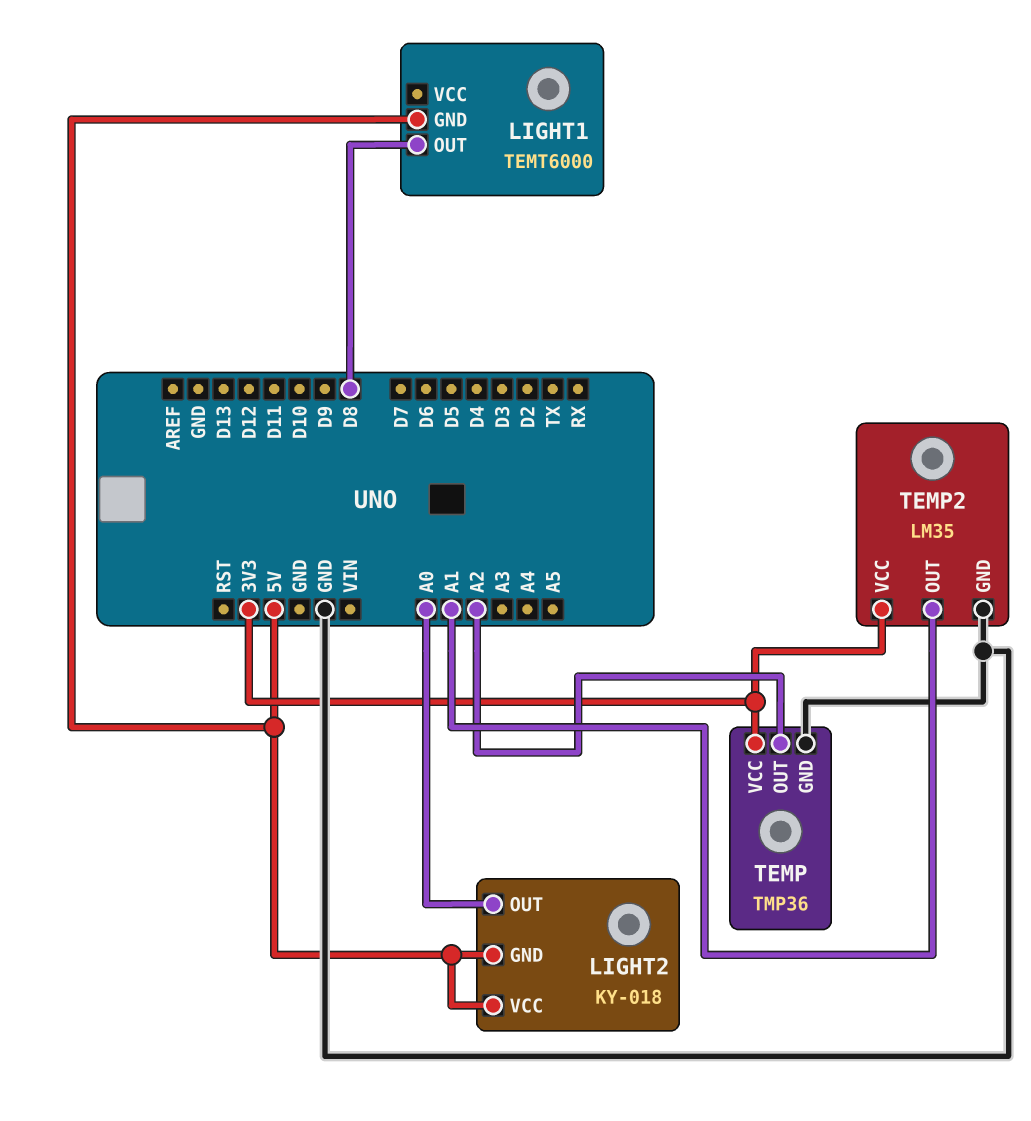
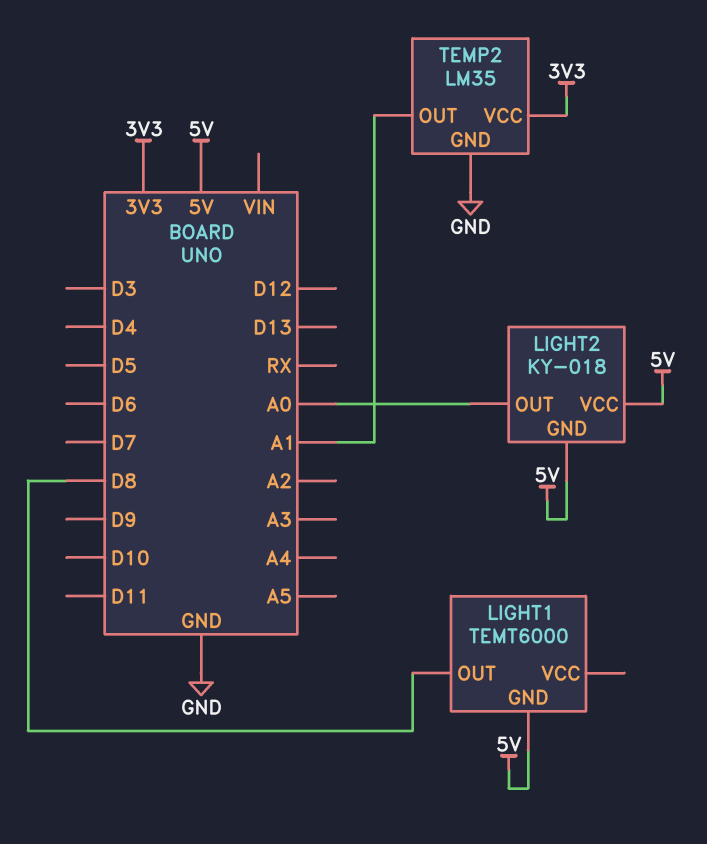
TEMP: TMP36 -> none
TEMP pin GND: GND -> none
TEMP pin OUT: A2 -> none
TEMP pin VCC: 3V3 -> none

